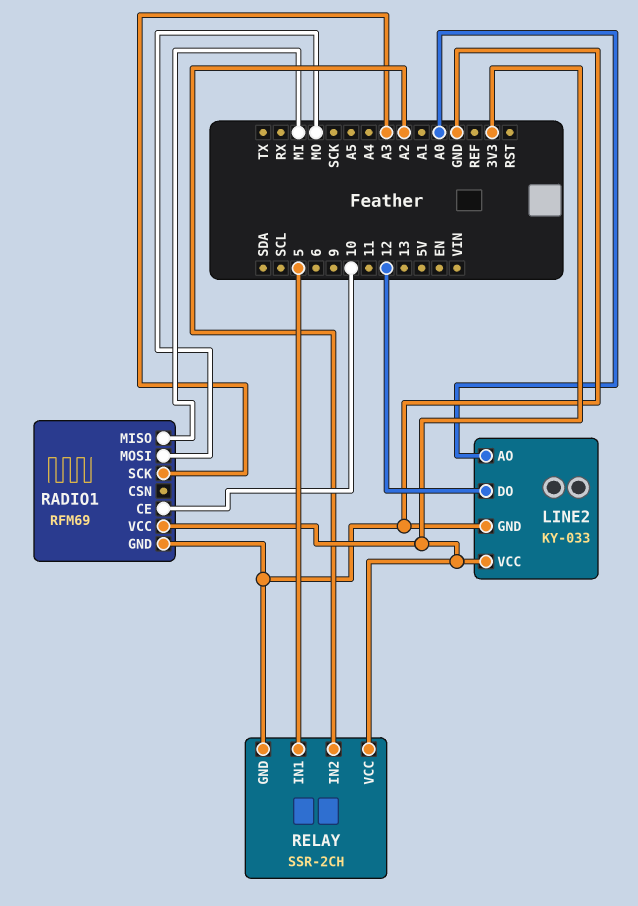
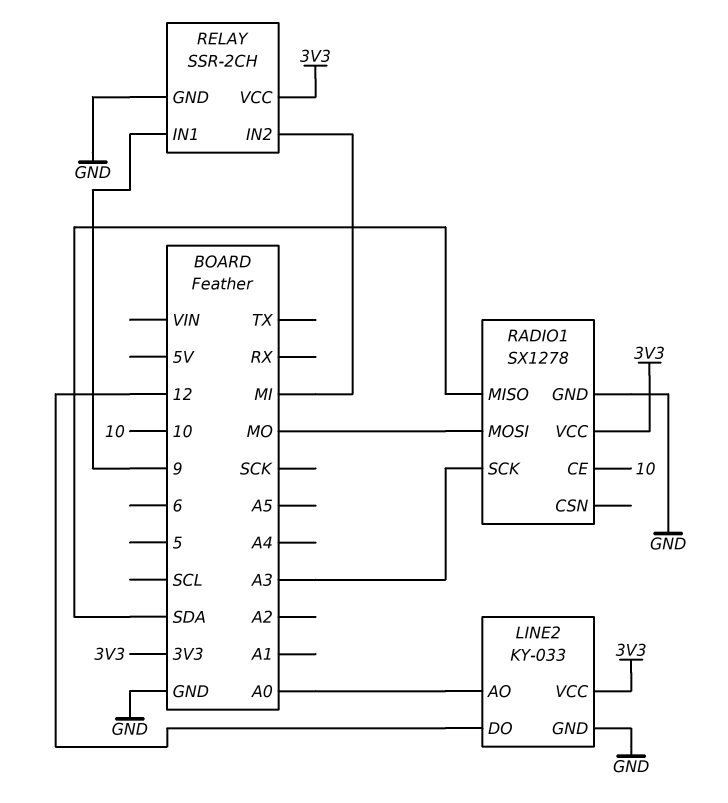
RADIO1: RFM69 -> SX1278
RADIO1 pin MISO: MI -> SDA
RELAY pin IN1: 5 -> 9
RELAY pin IN2: A2 -> MI

